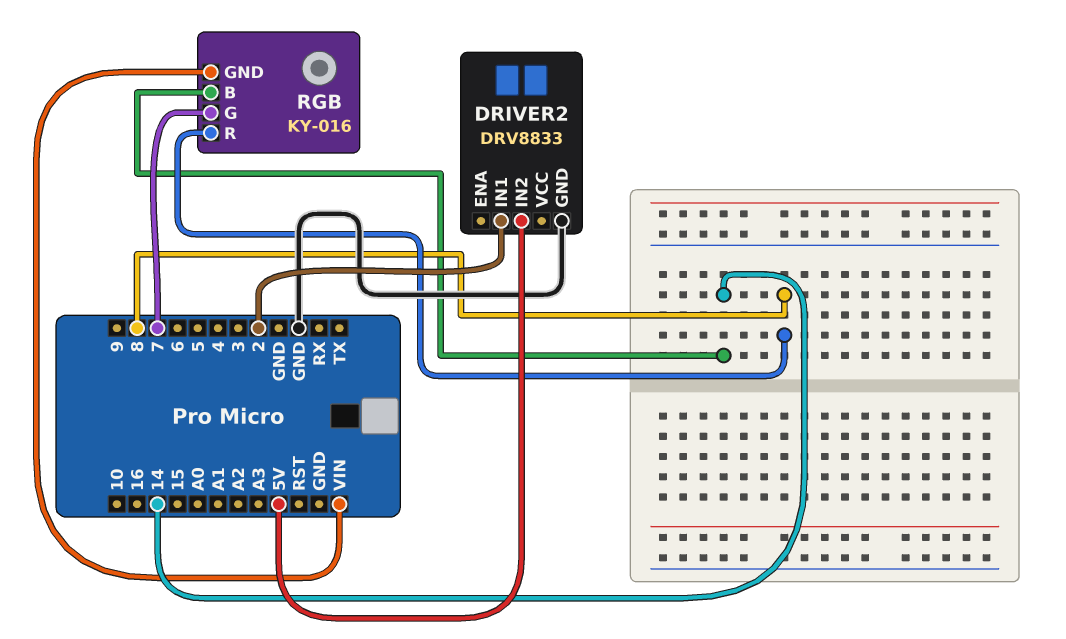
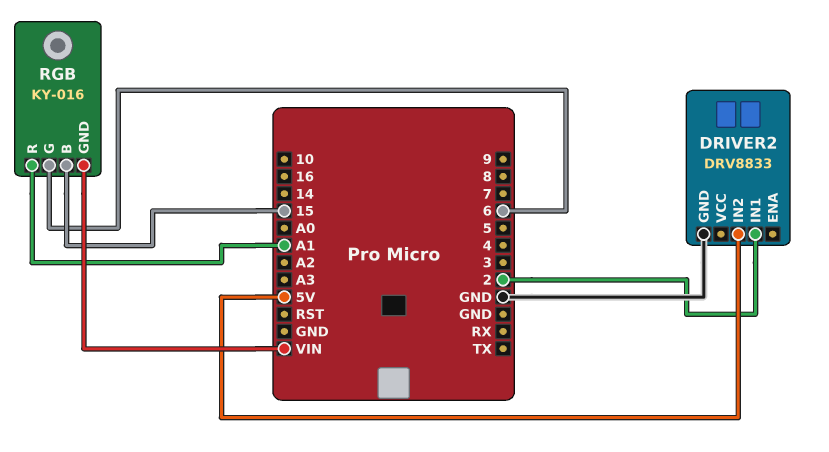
RGB pin B: 14 -> 15
RGB pin G: 7 -> 6
RGB pin R: 8 -> A1

